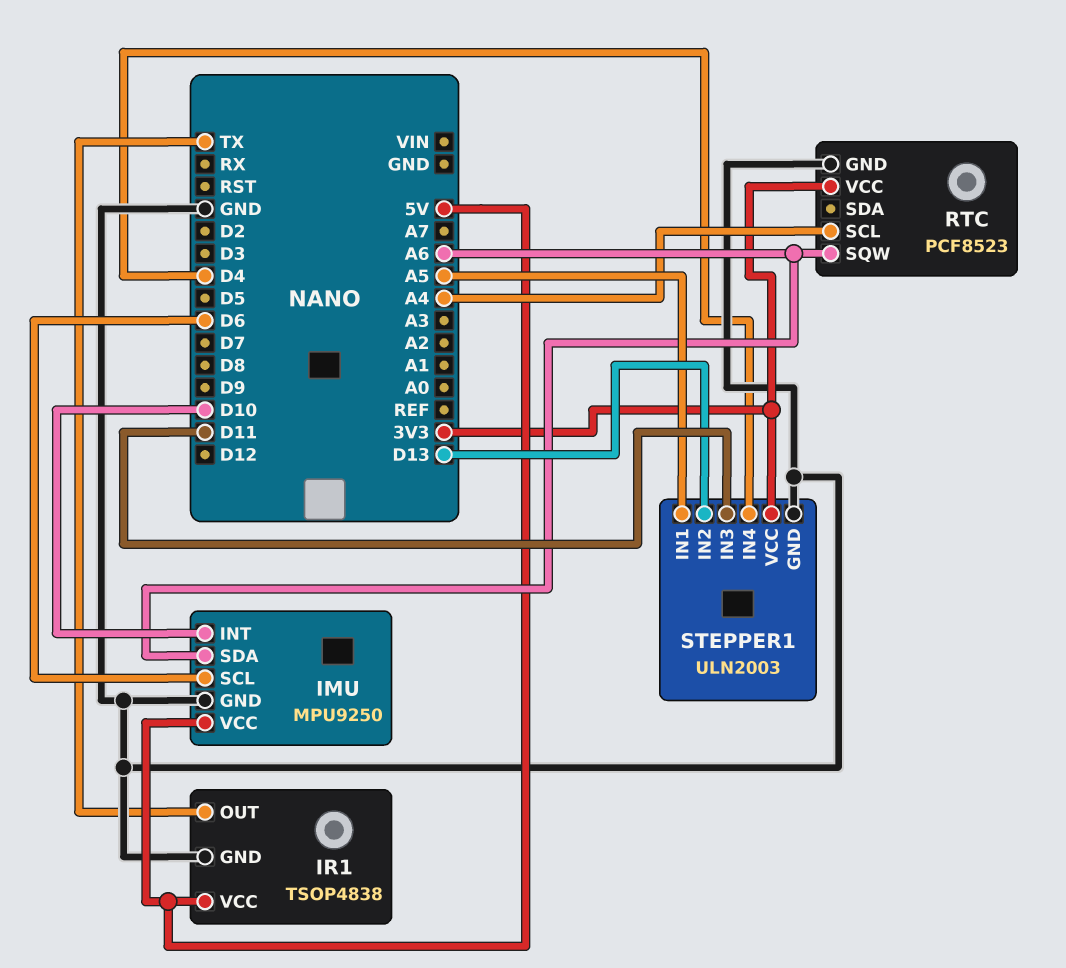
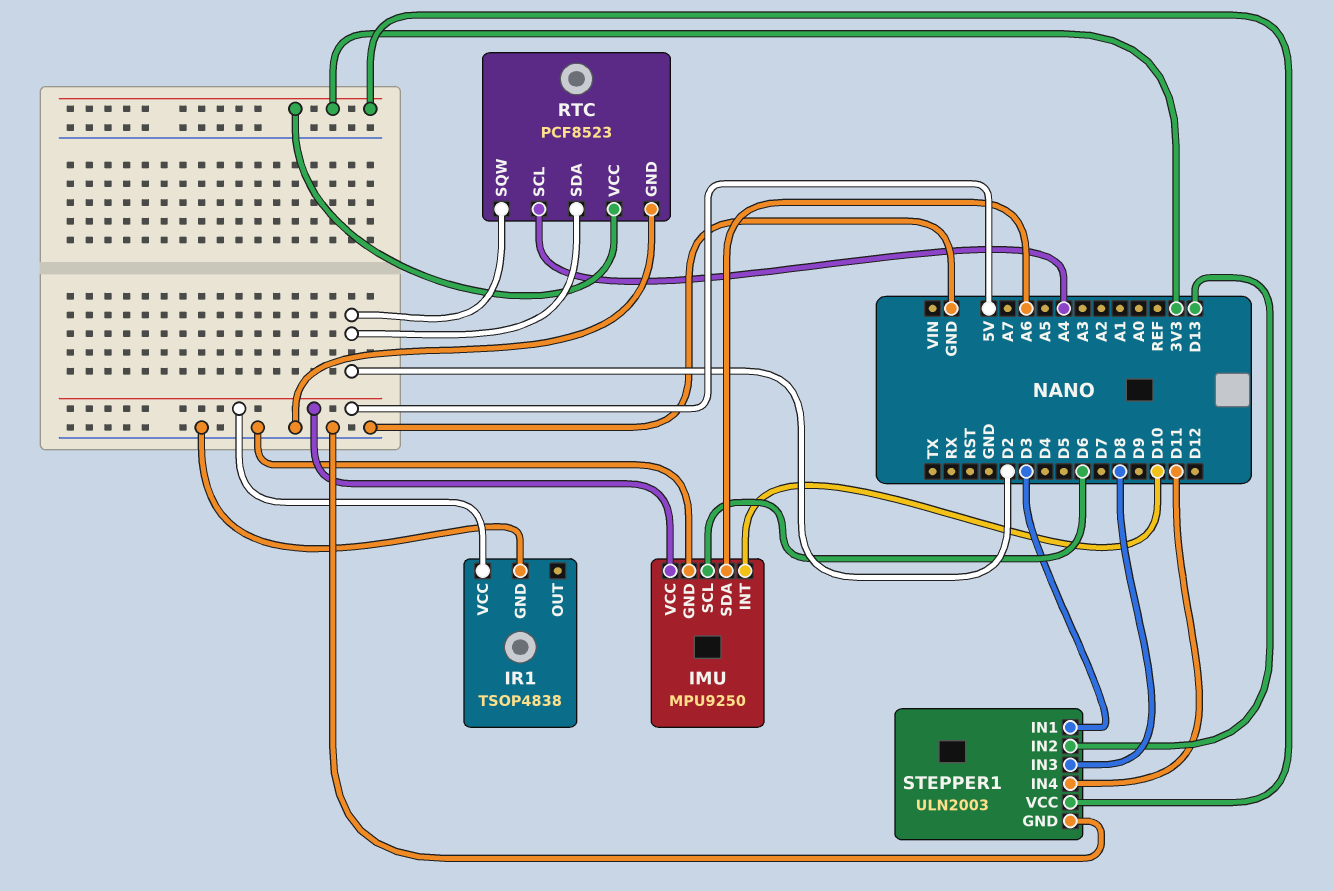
IR1 pin OUT: TX -> none
RTC pin SDA: none -> D2
RTC pin SQW: A6 -> D2
STEPPER1 pin IN1: A5 -> D3
STEPPER1 pin IN3: D11 -> D8
STEPPER1 pin IN4: D4 -> D11

